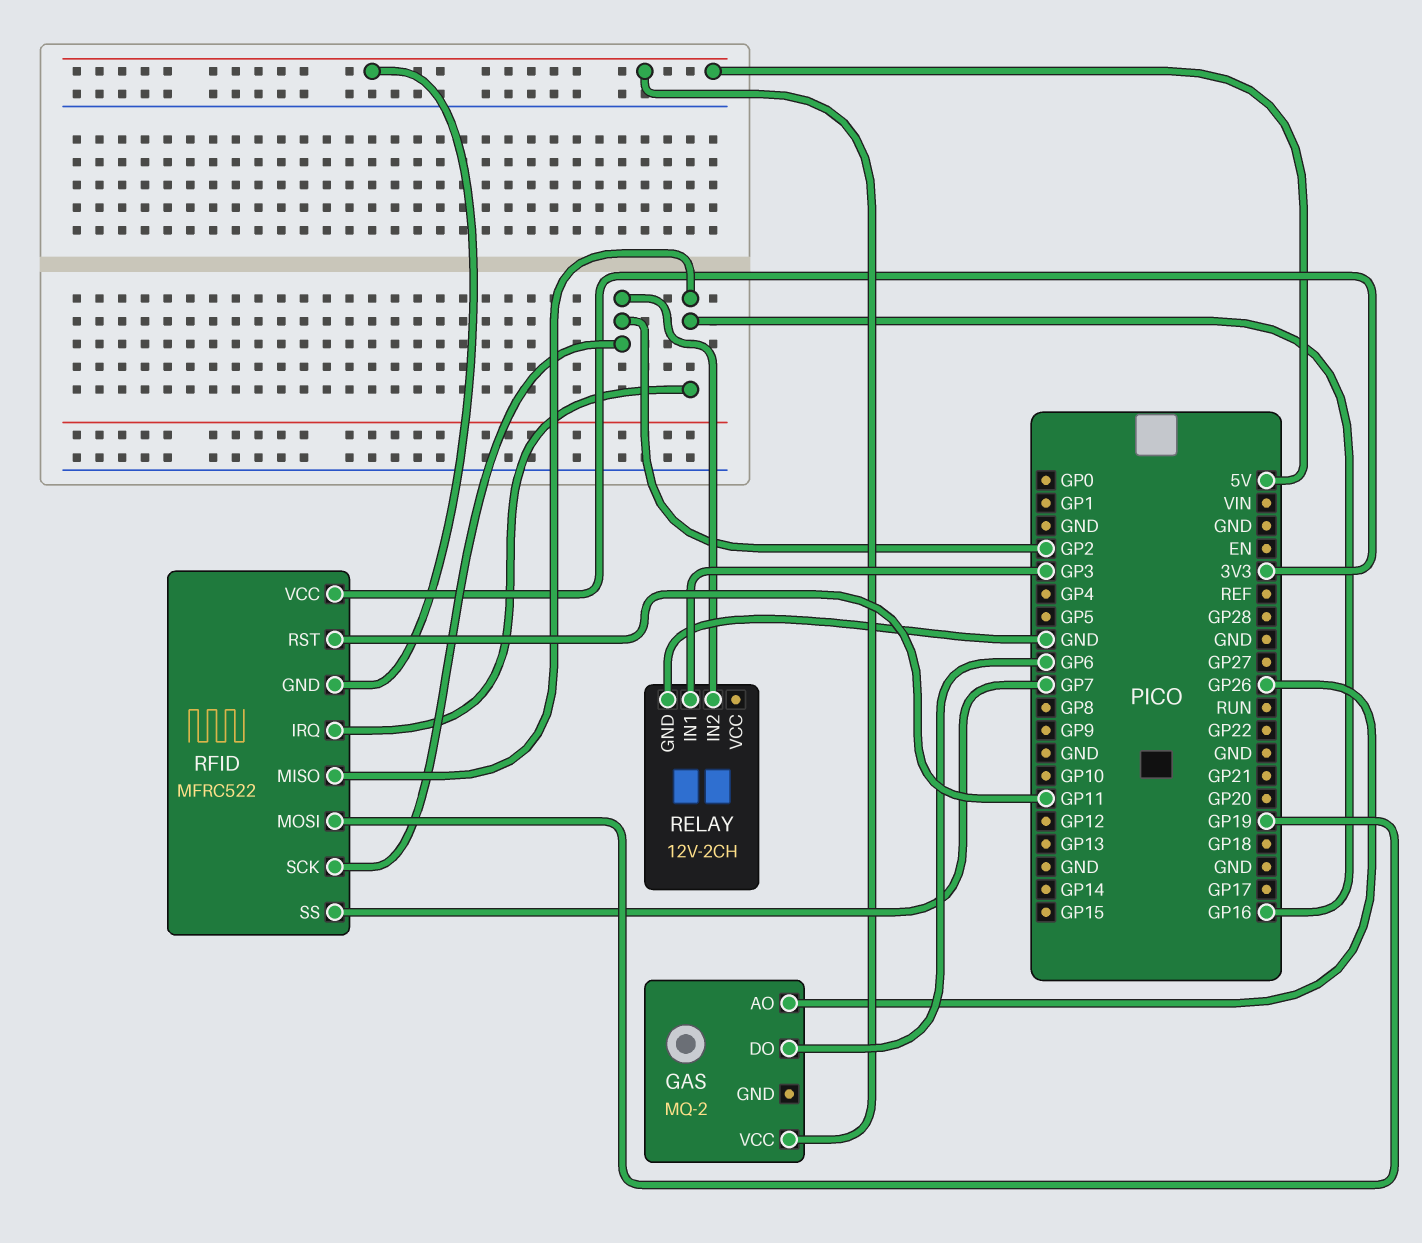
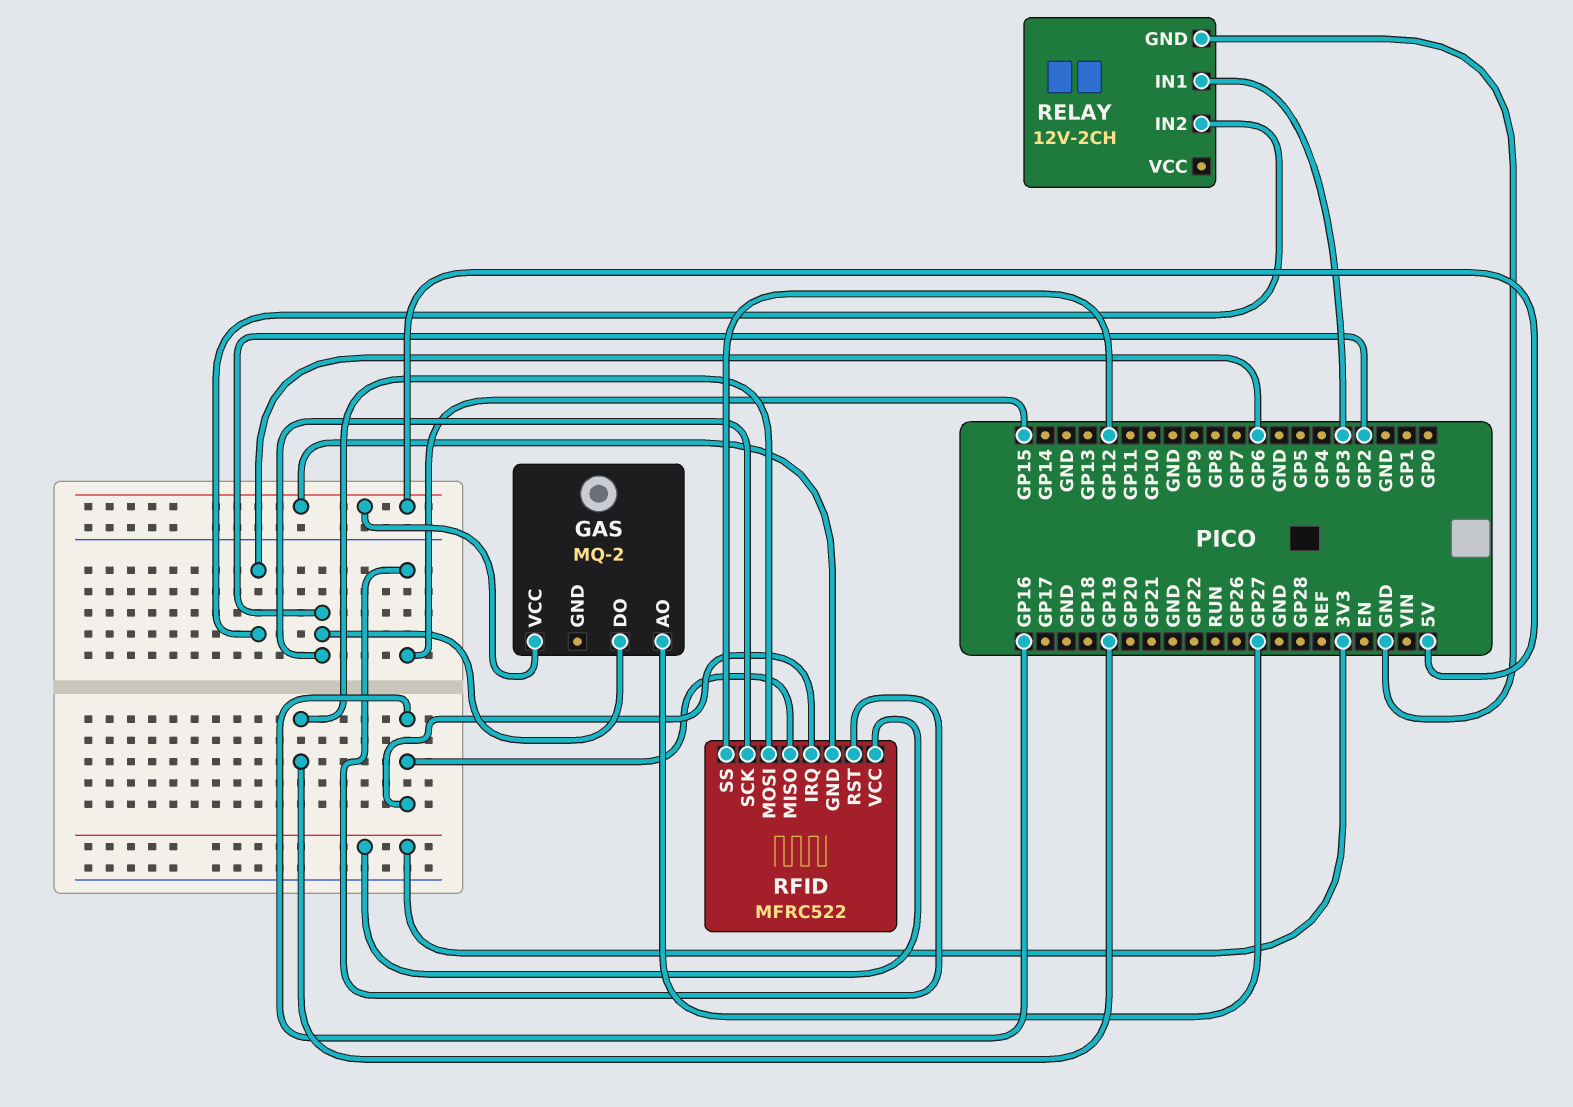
GAS pin AO: GP26 -> GP27
GAS pin DO: GP6 -> GP2
RELAY pin IN2: GP2 -> GP6
RFID pin RST: GP11 -> GP15
RFID pin SS: GP7 -> GP12

